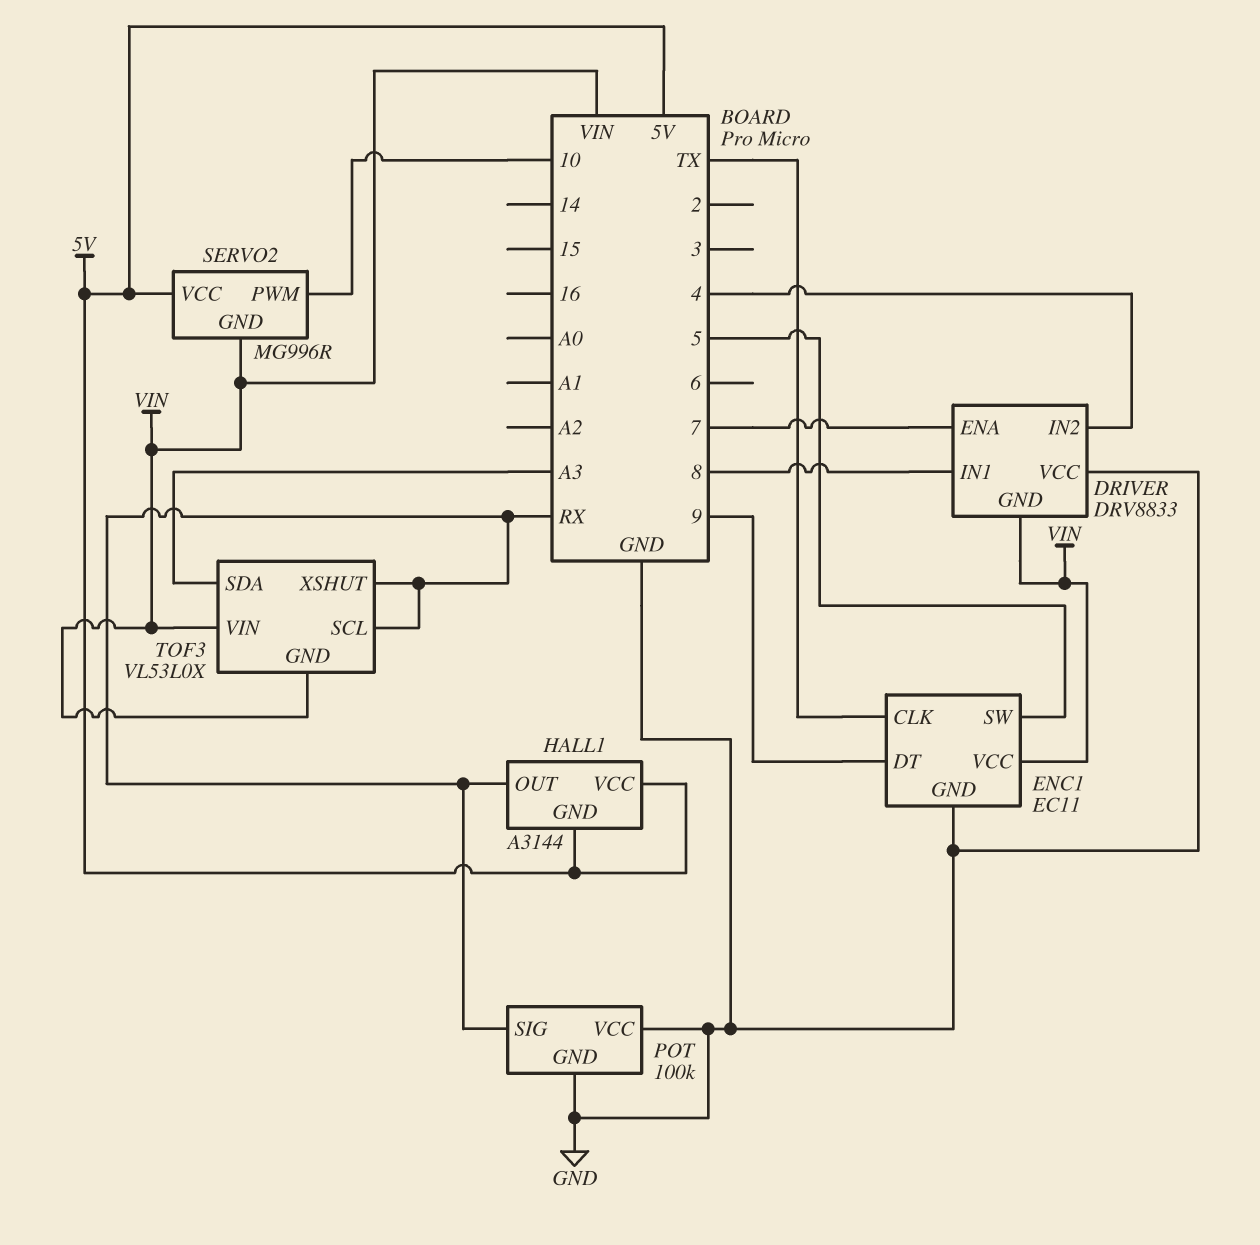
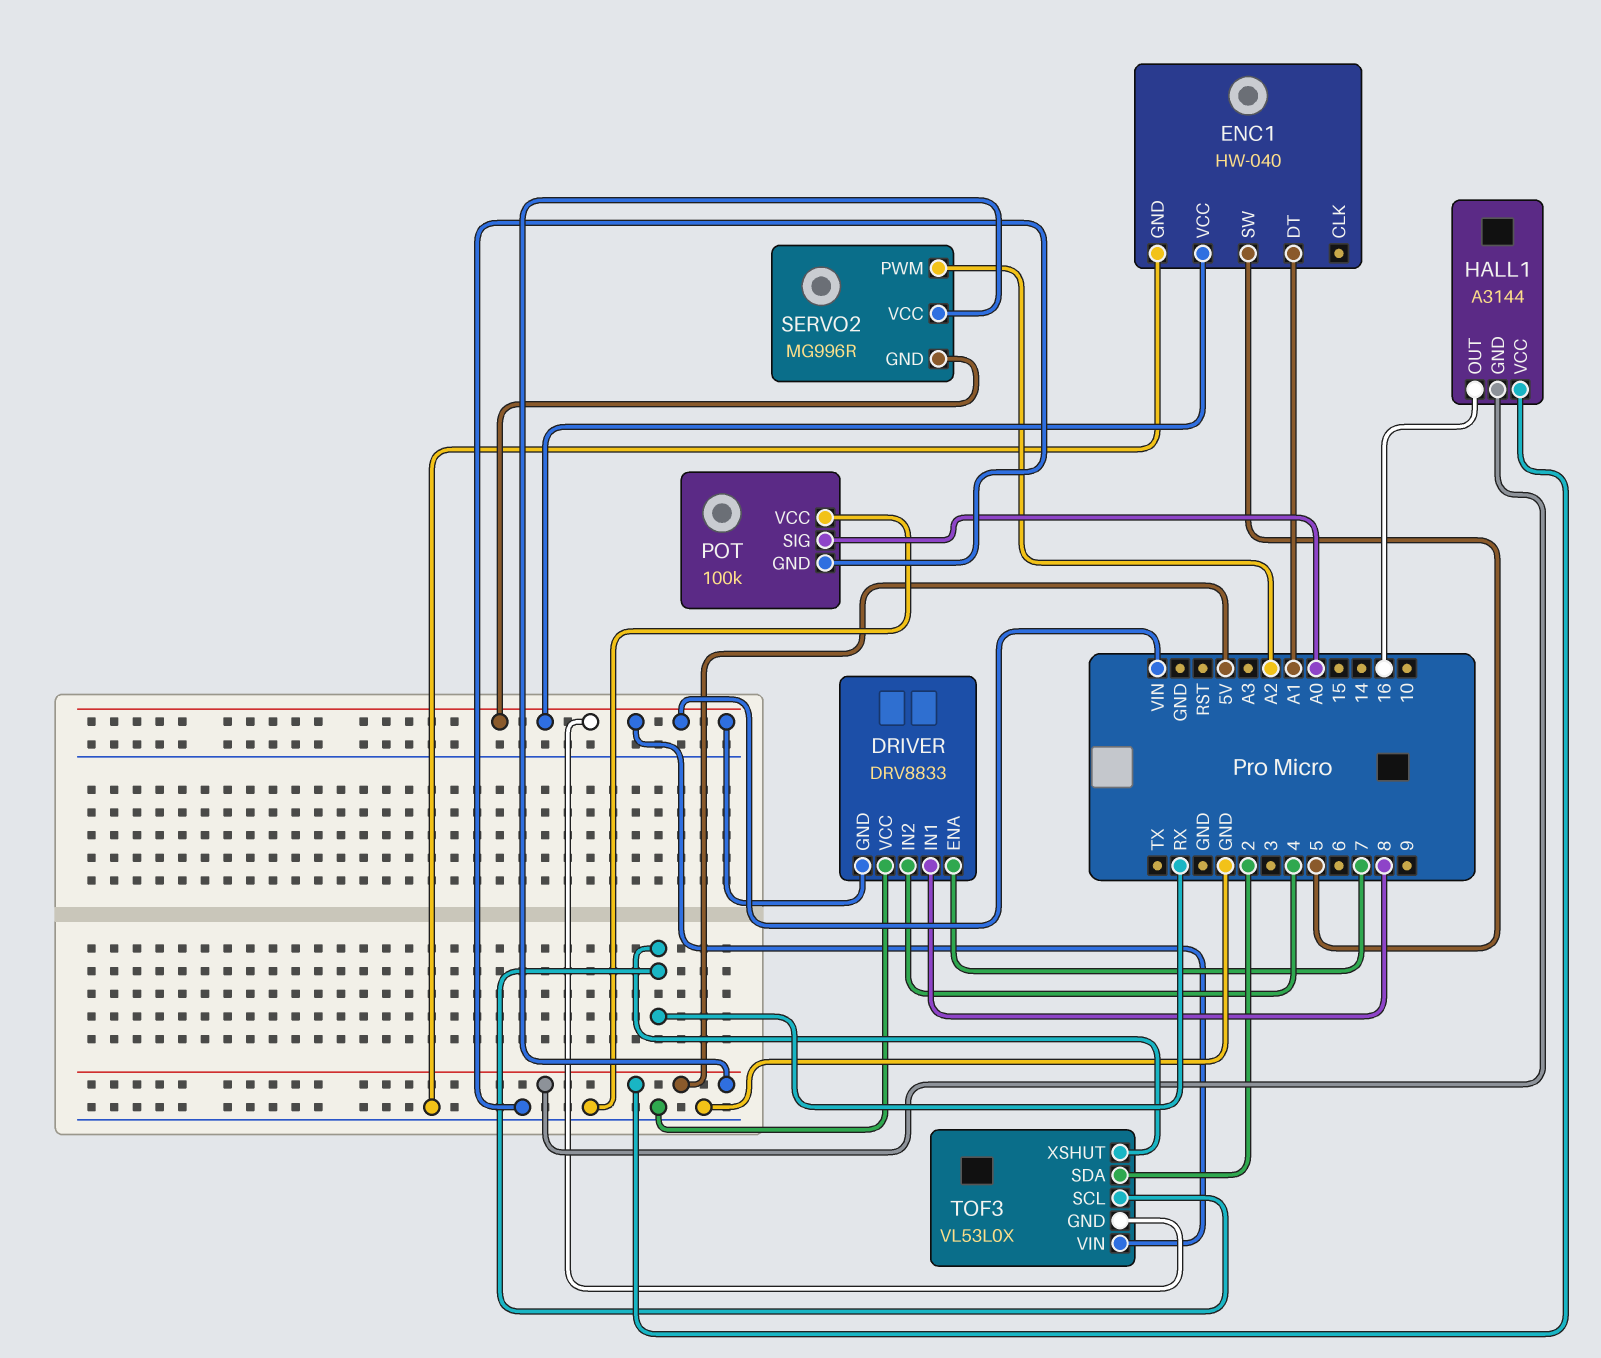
ENC1: EC11 -> HW-040
ENC1 pin CLK: TX -> none
ENC1 pin DT: 9 -> A1
HALL1 pin OUT: RX -> 16
POT pin SIG: RX -> A0
SERVO2 pin PWM: 10 -> A2
TOF3 pin SDA: A3 -> 2

